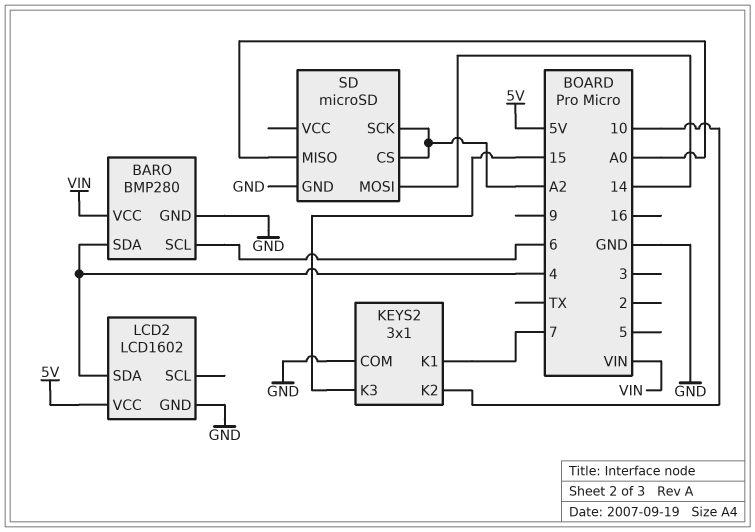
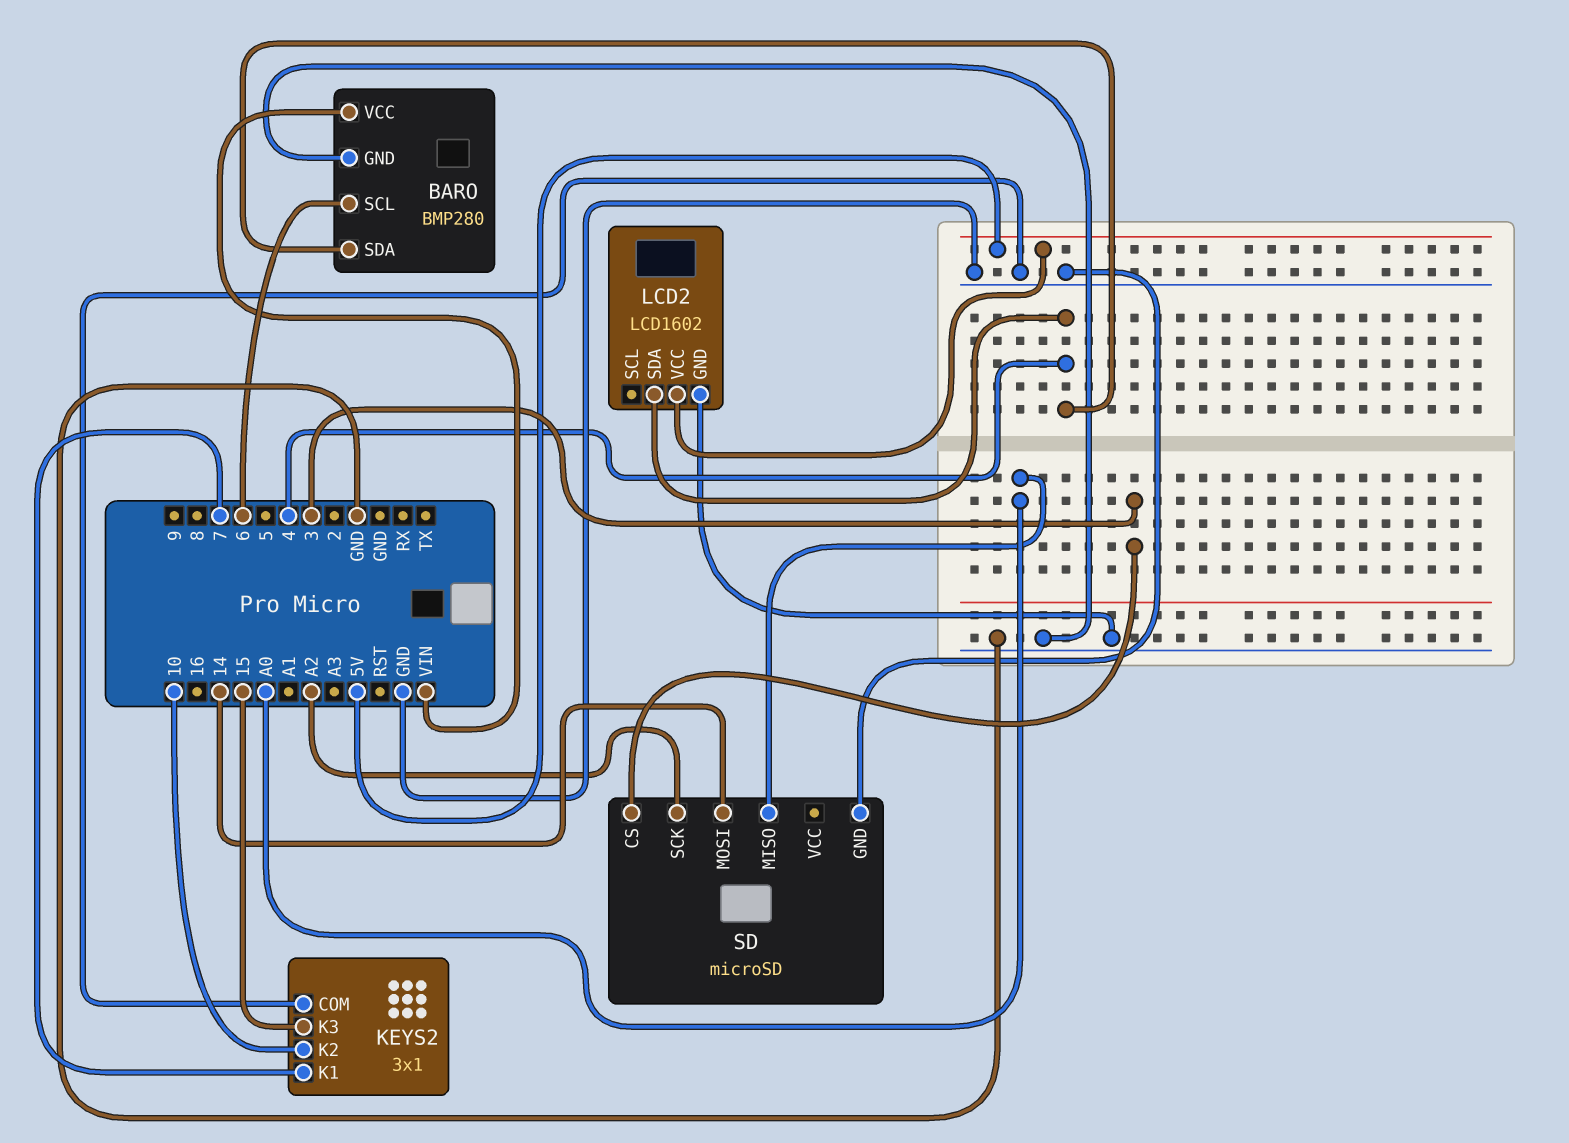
SD pin CS: A2 -> 3

